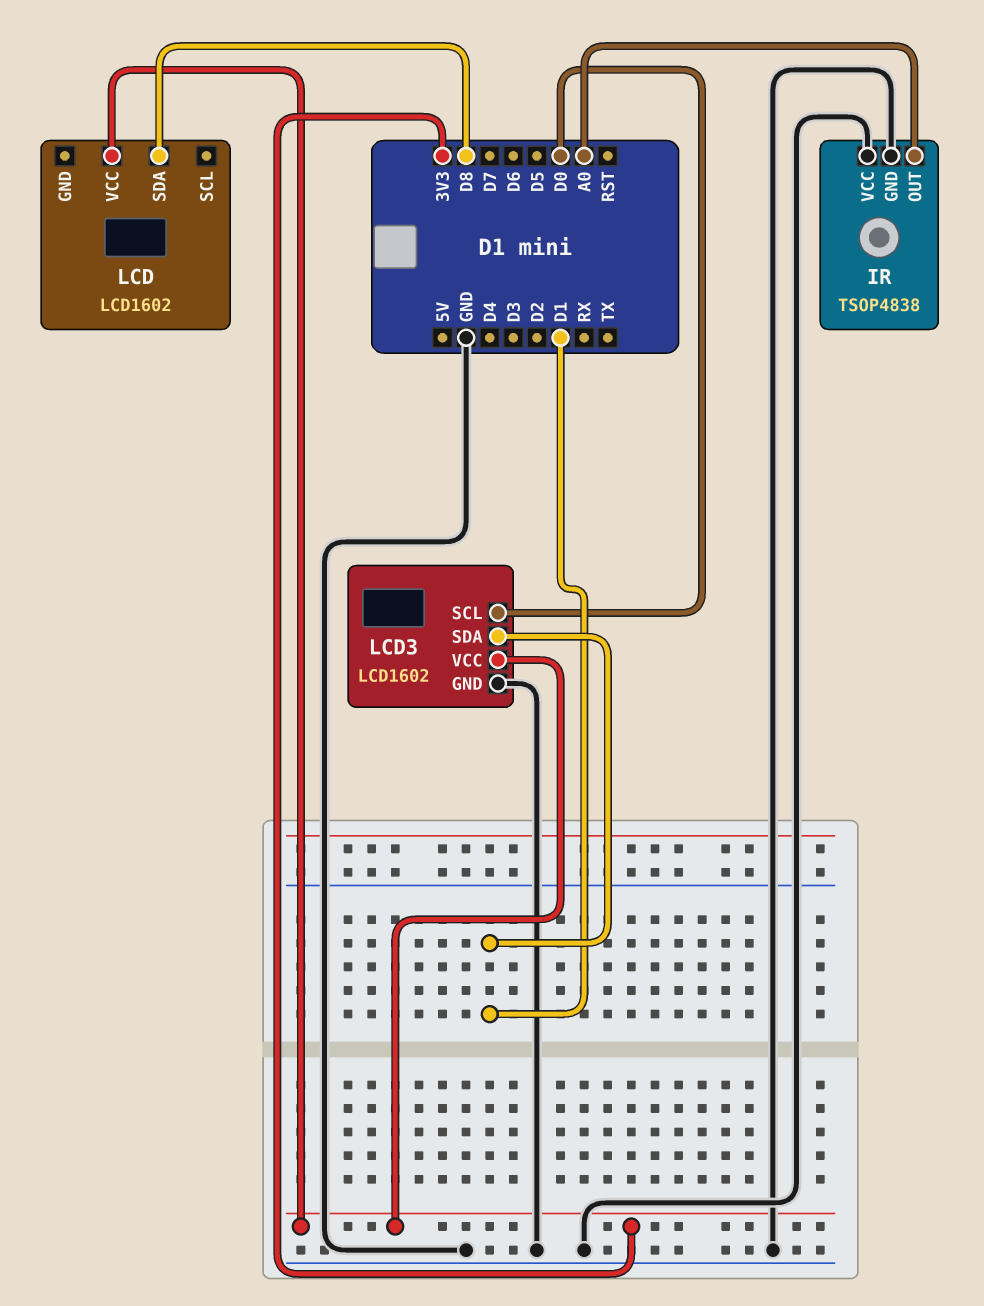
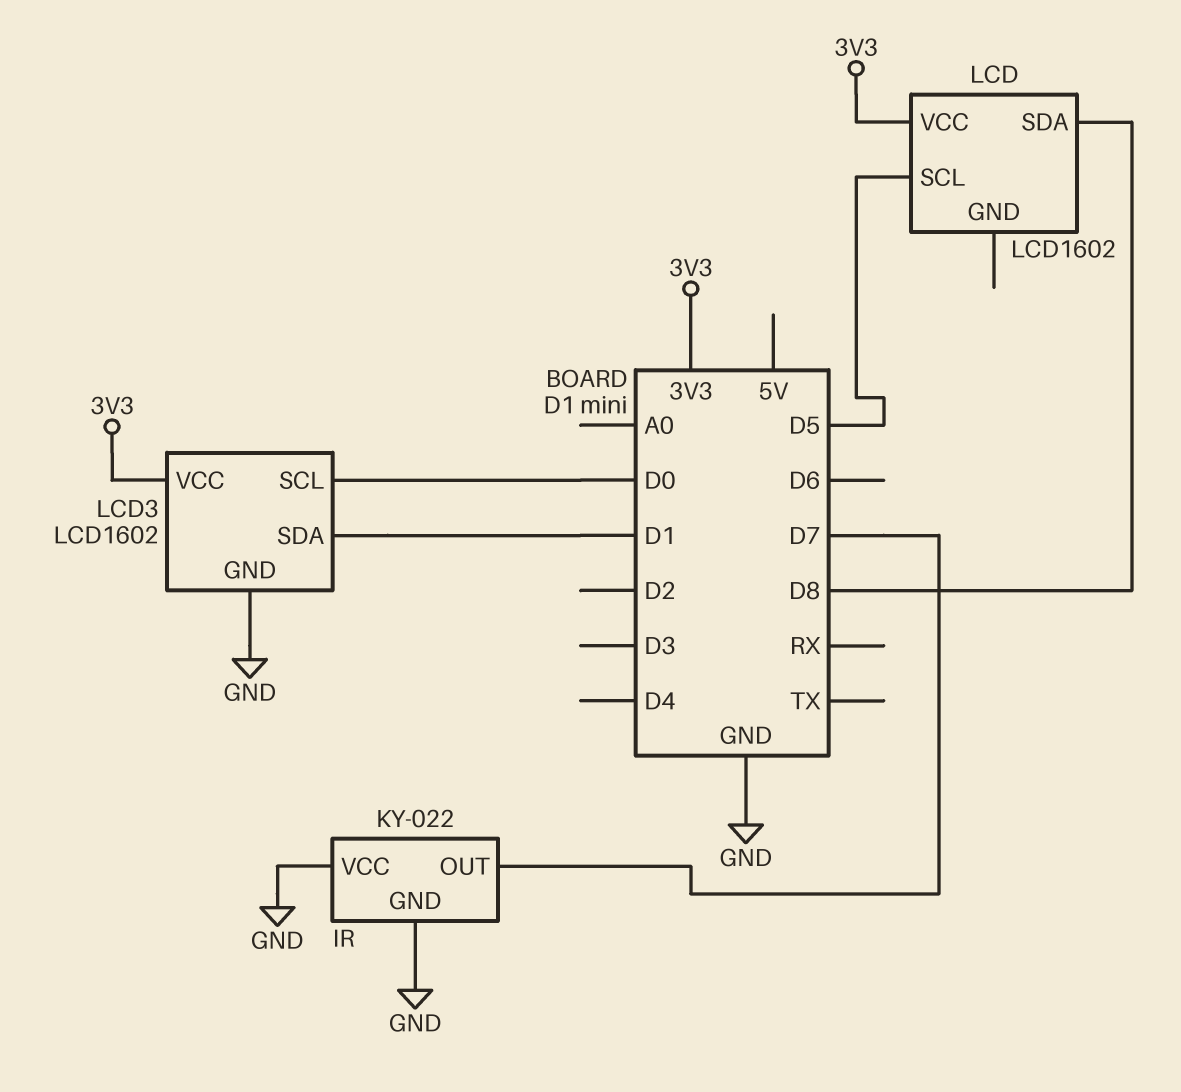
IR: TSOP4838 -> KY-022
IR pin OUT: A0 -> D7
LCD pin SCL: none -> D5

